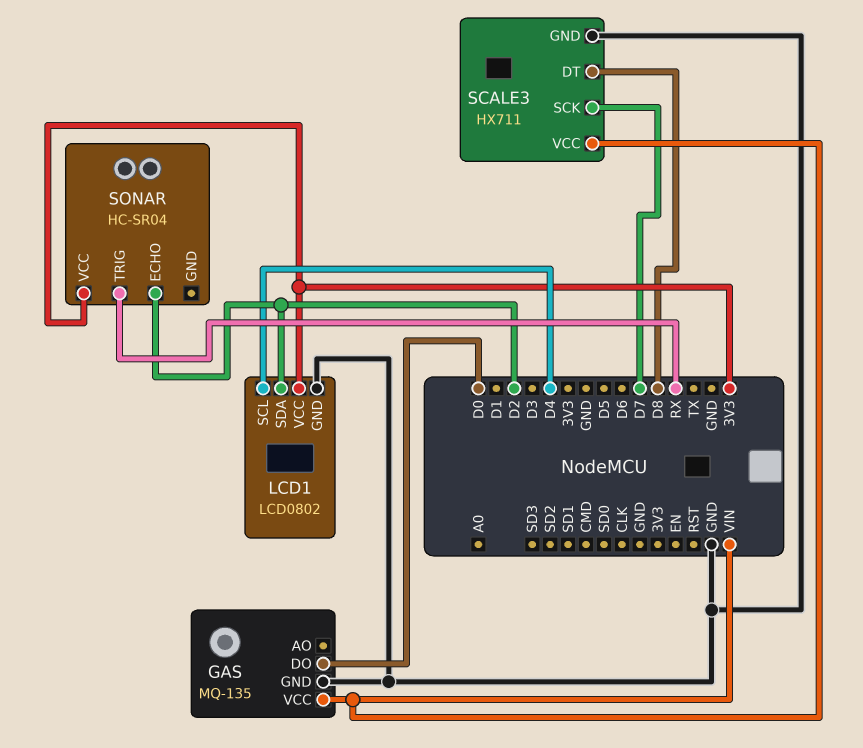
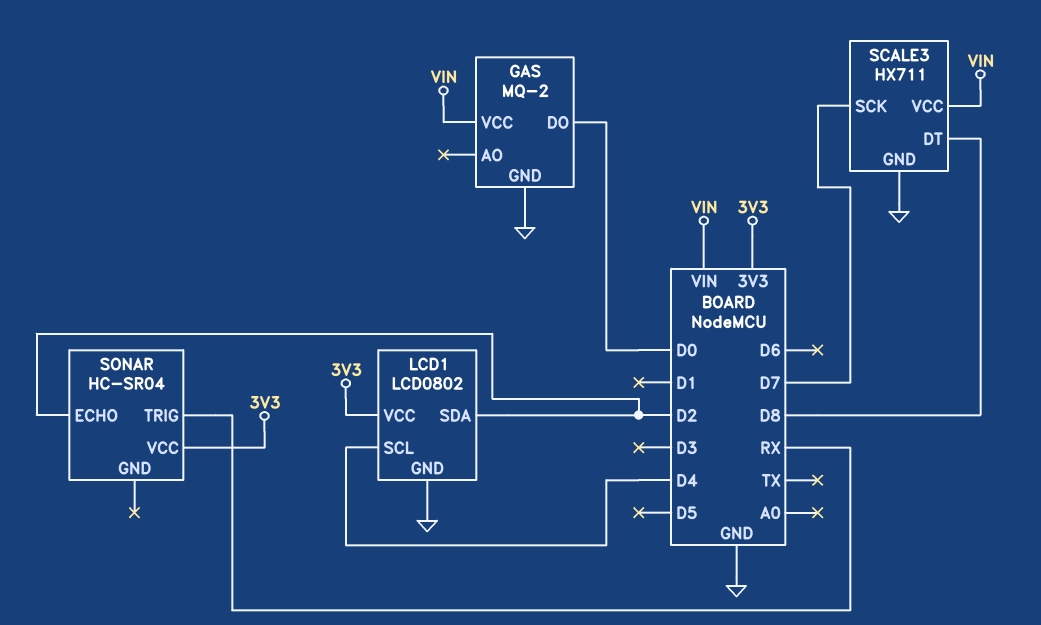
GAS: MQ-135 -> MQ-2

